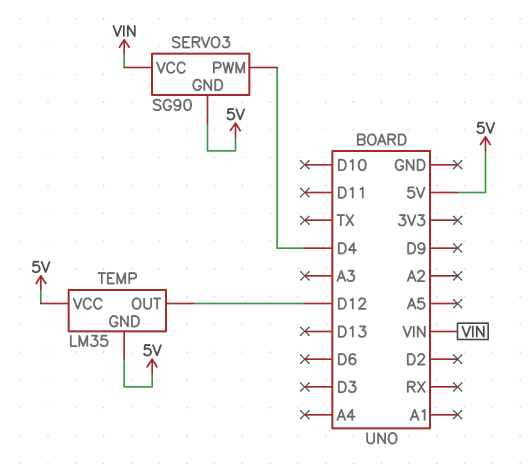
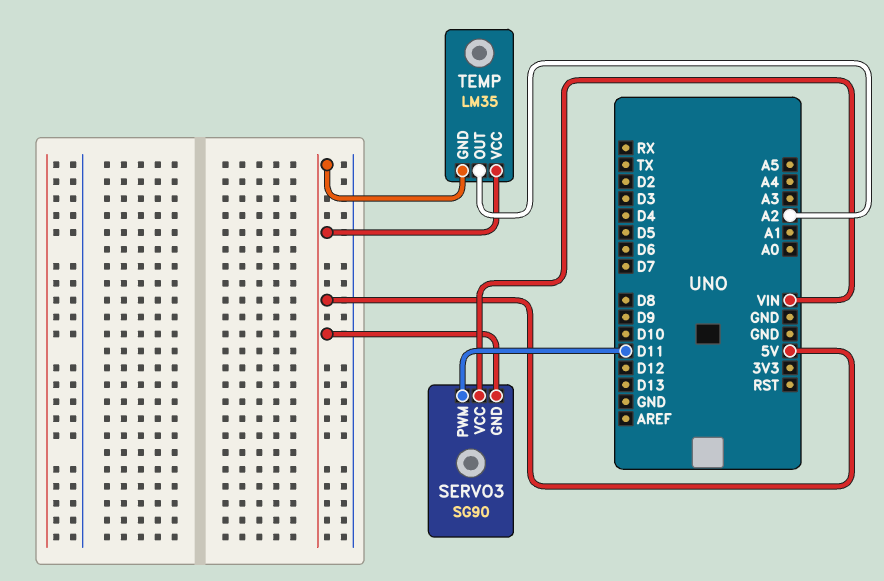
SERVO3 pin PWM: D4 -> D11
TEMP pin OUT: D12 -> A2

